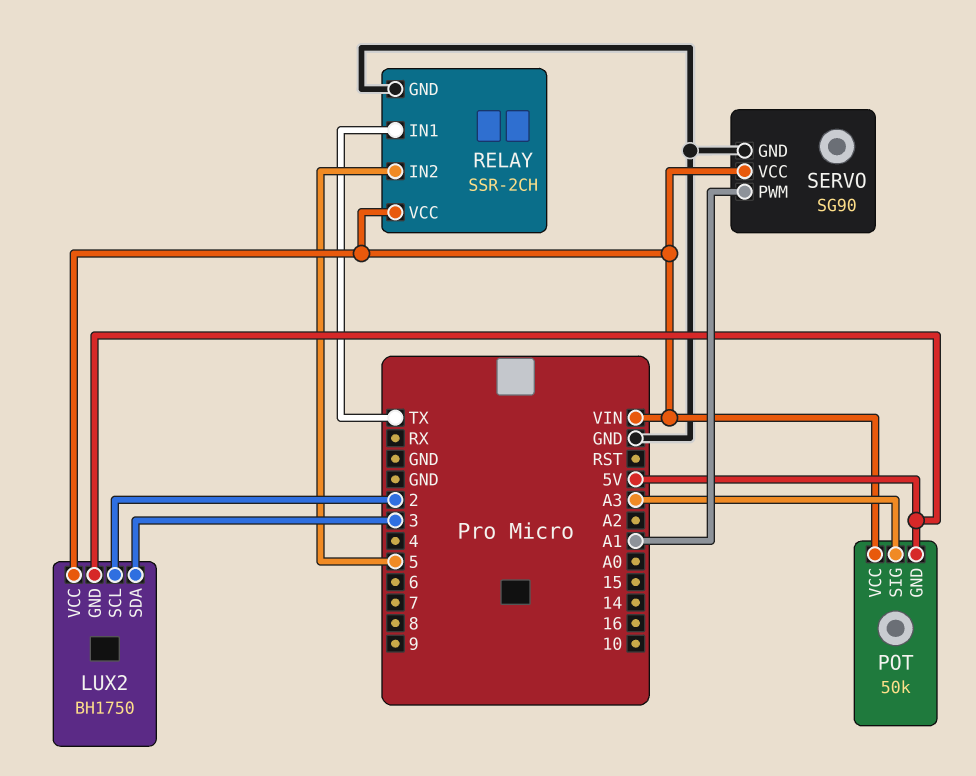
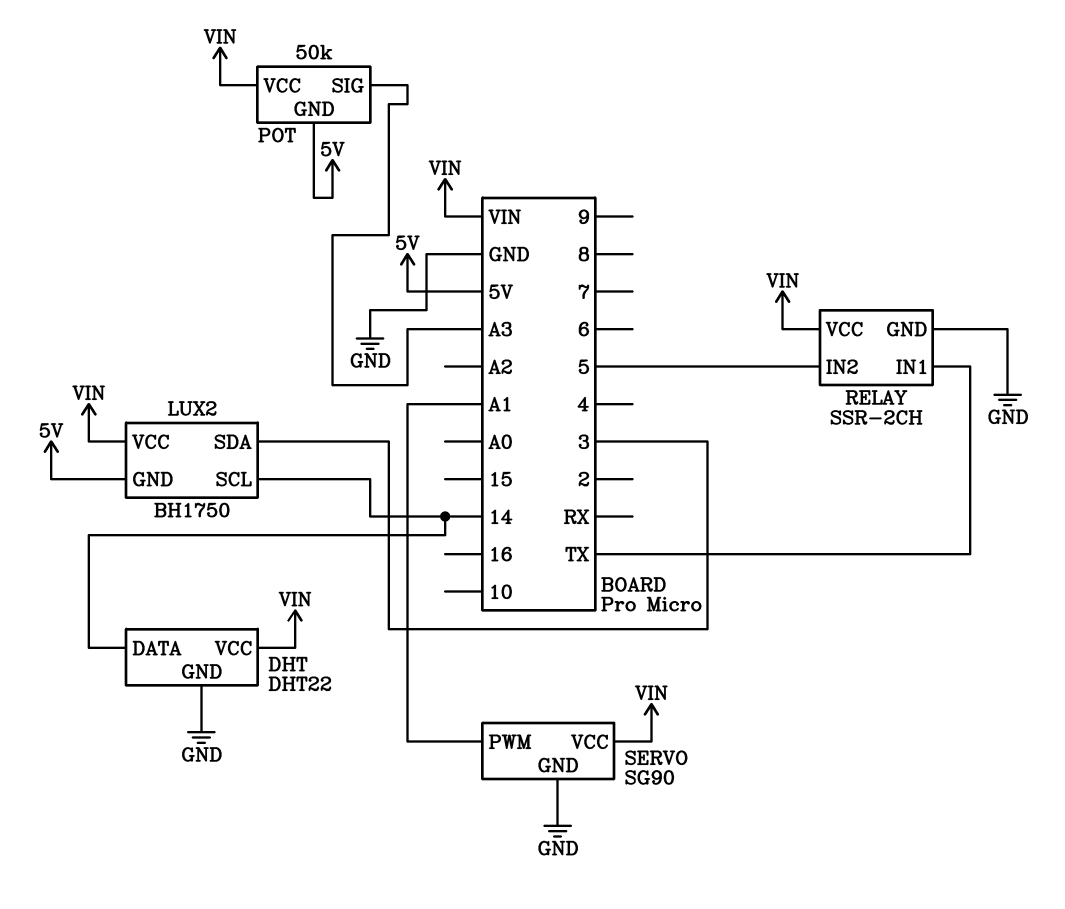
DHT: none -> DHT22
DHT pin DATA: none -> 14
DHT pin GND: none -> GND
DHT pin VCC: none -> VIN
LUX2 pin SCL: 2 -> 14

